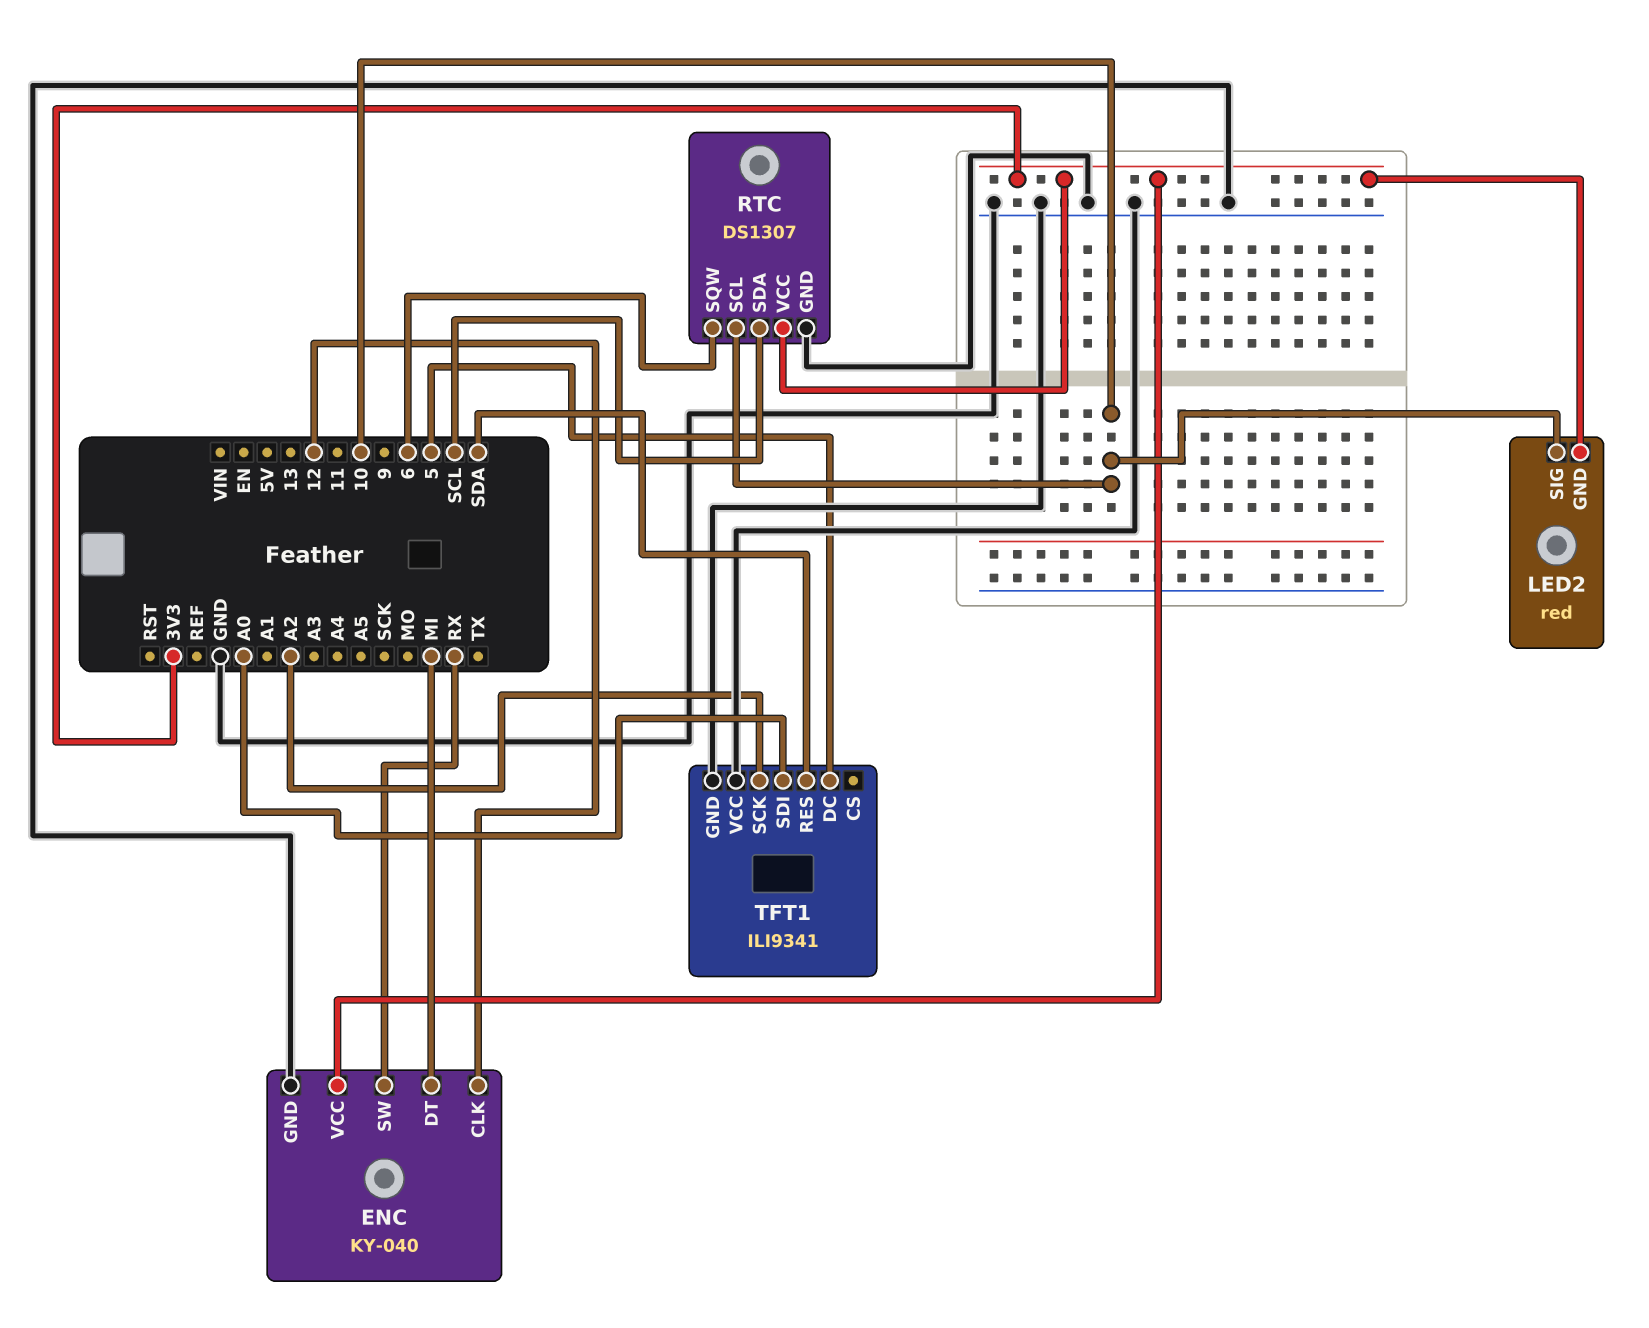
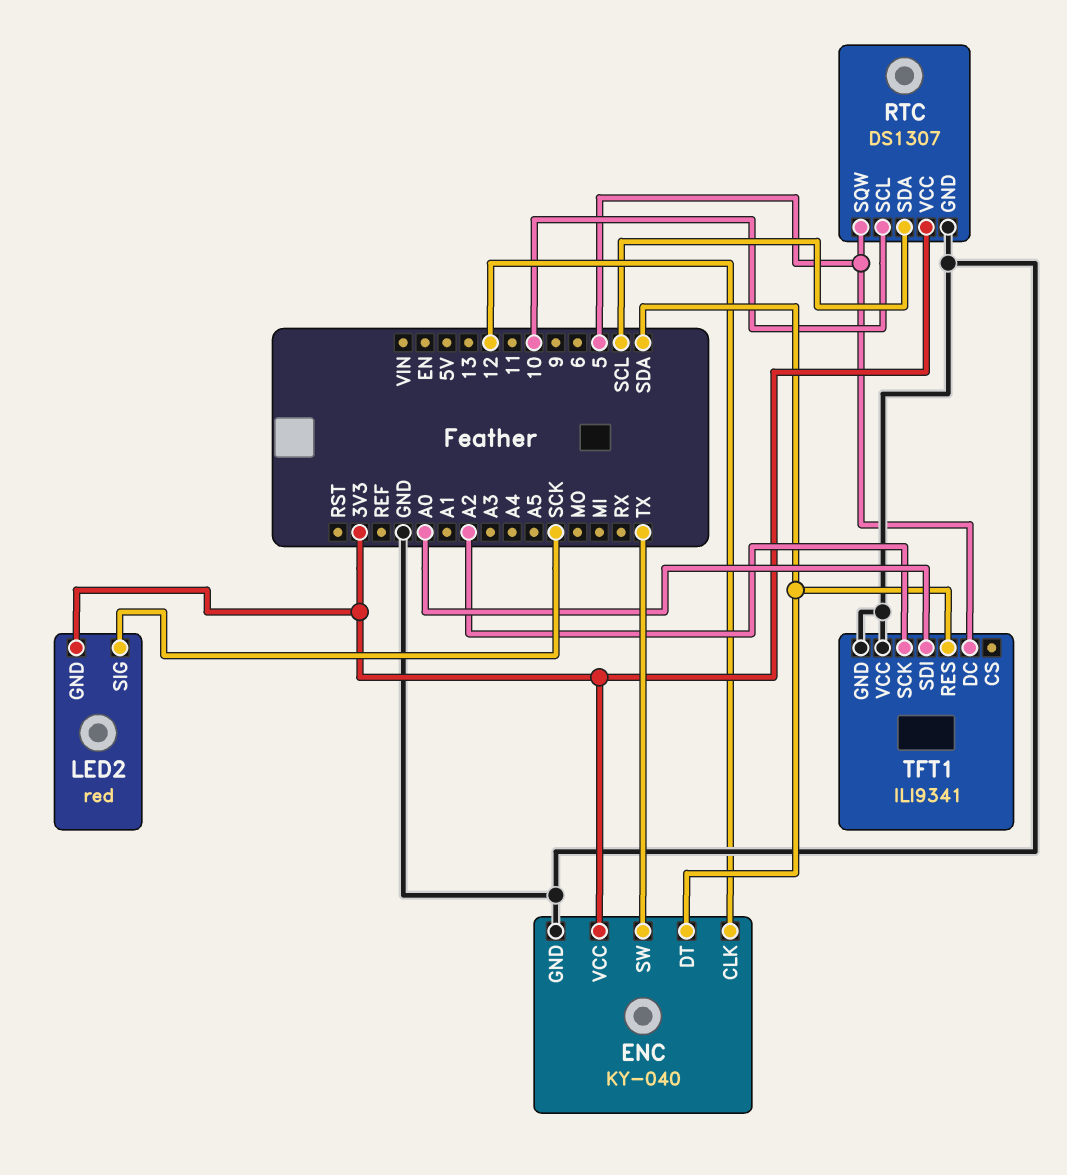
ENC pin DT: MI -> SDA
ENC pin SW: RX -> TX
LED2 pin SIG: 10 -> SCK
RTC pin SQW: 6 -> 5

